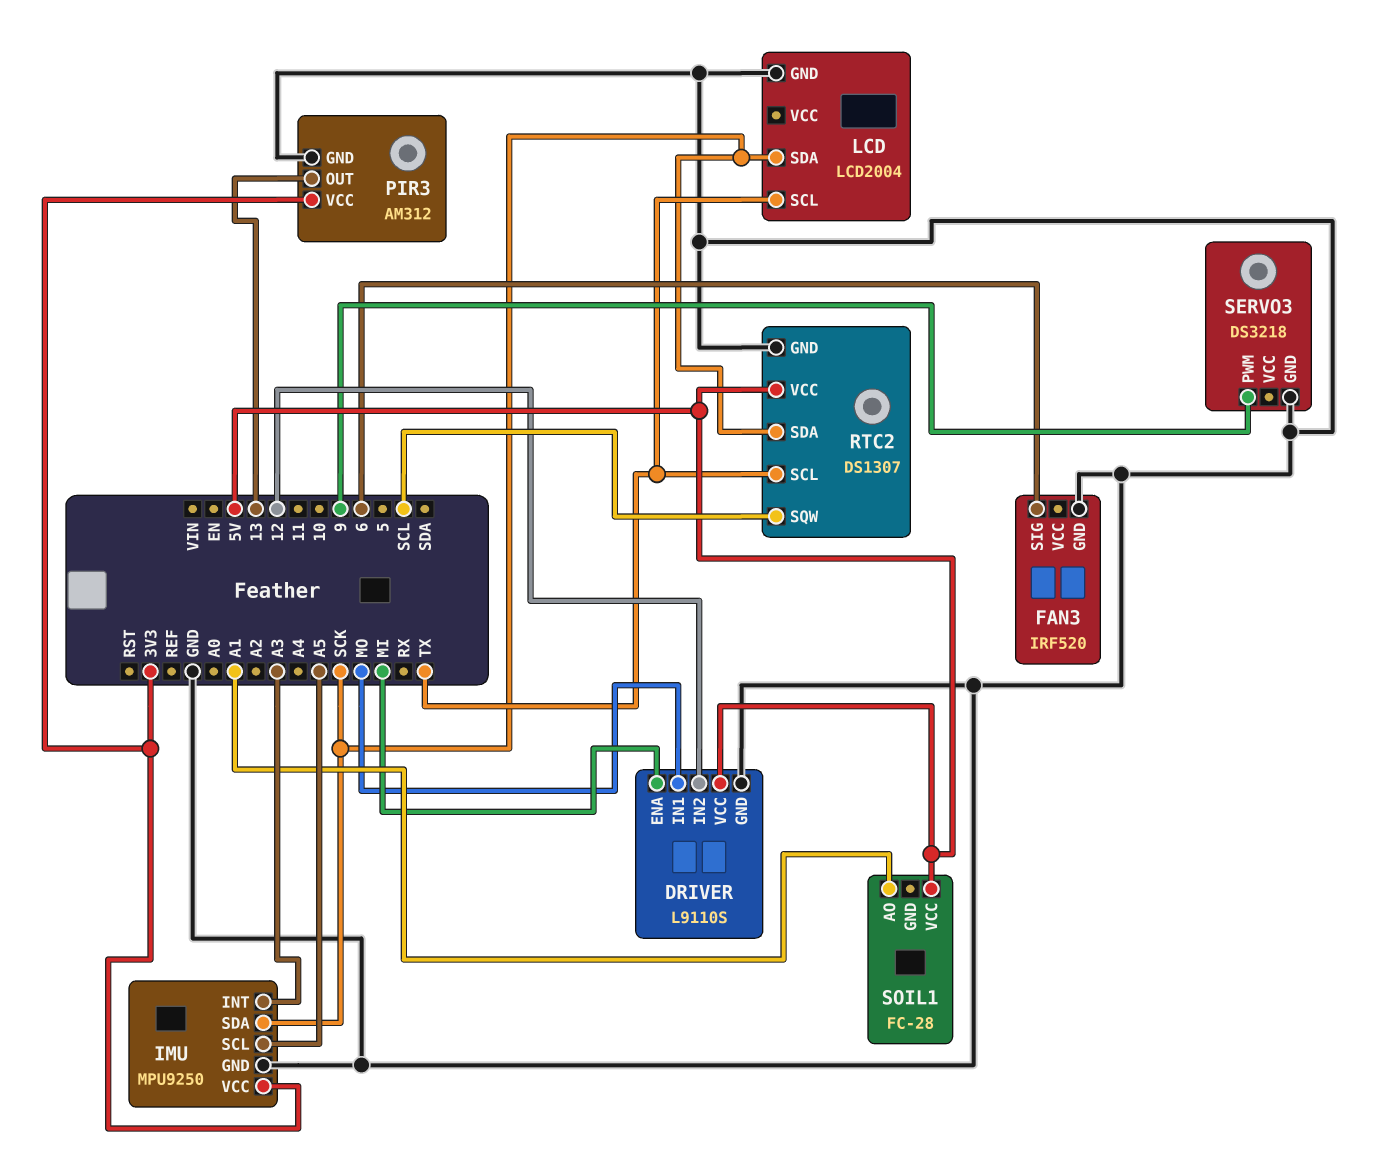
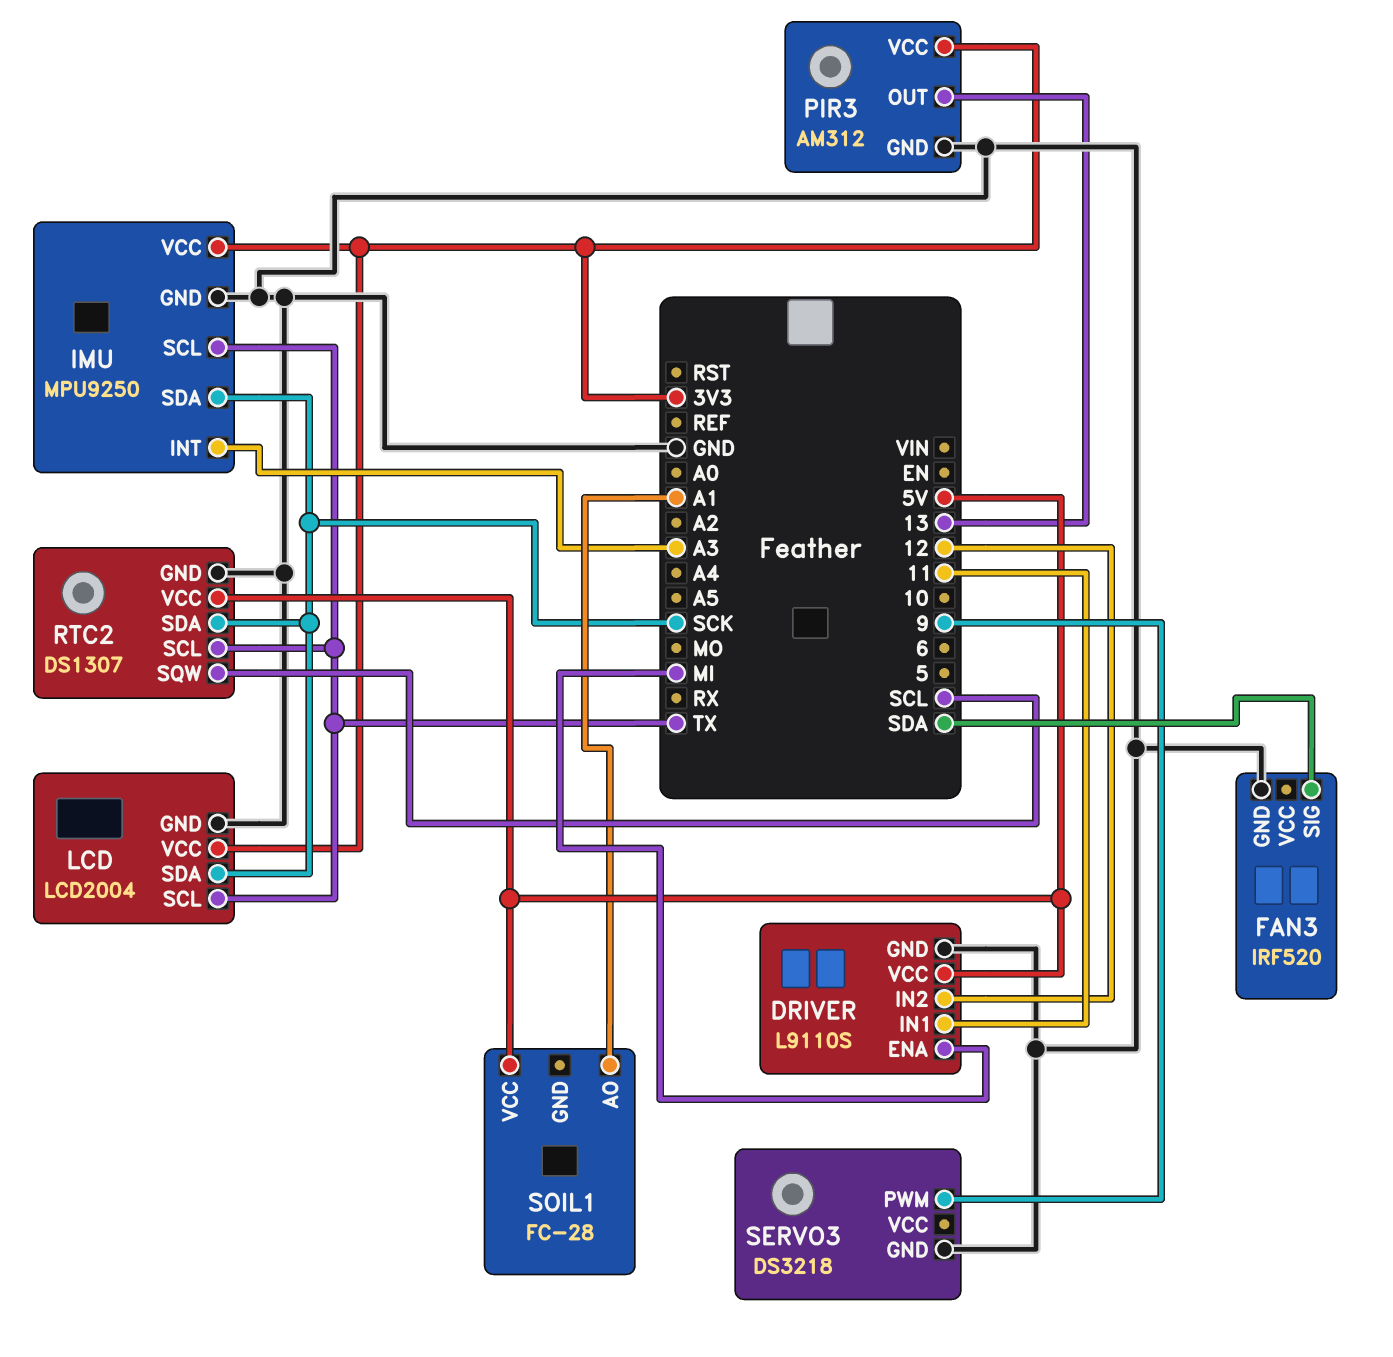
DRIVER pin IN1: MO -> 11
FAN3 pin SIG: 6 -> SDA
IMU pin SCL: A5 -> TX
LCD pin VCC: none -> 3V3

